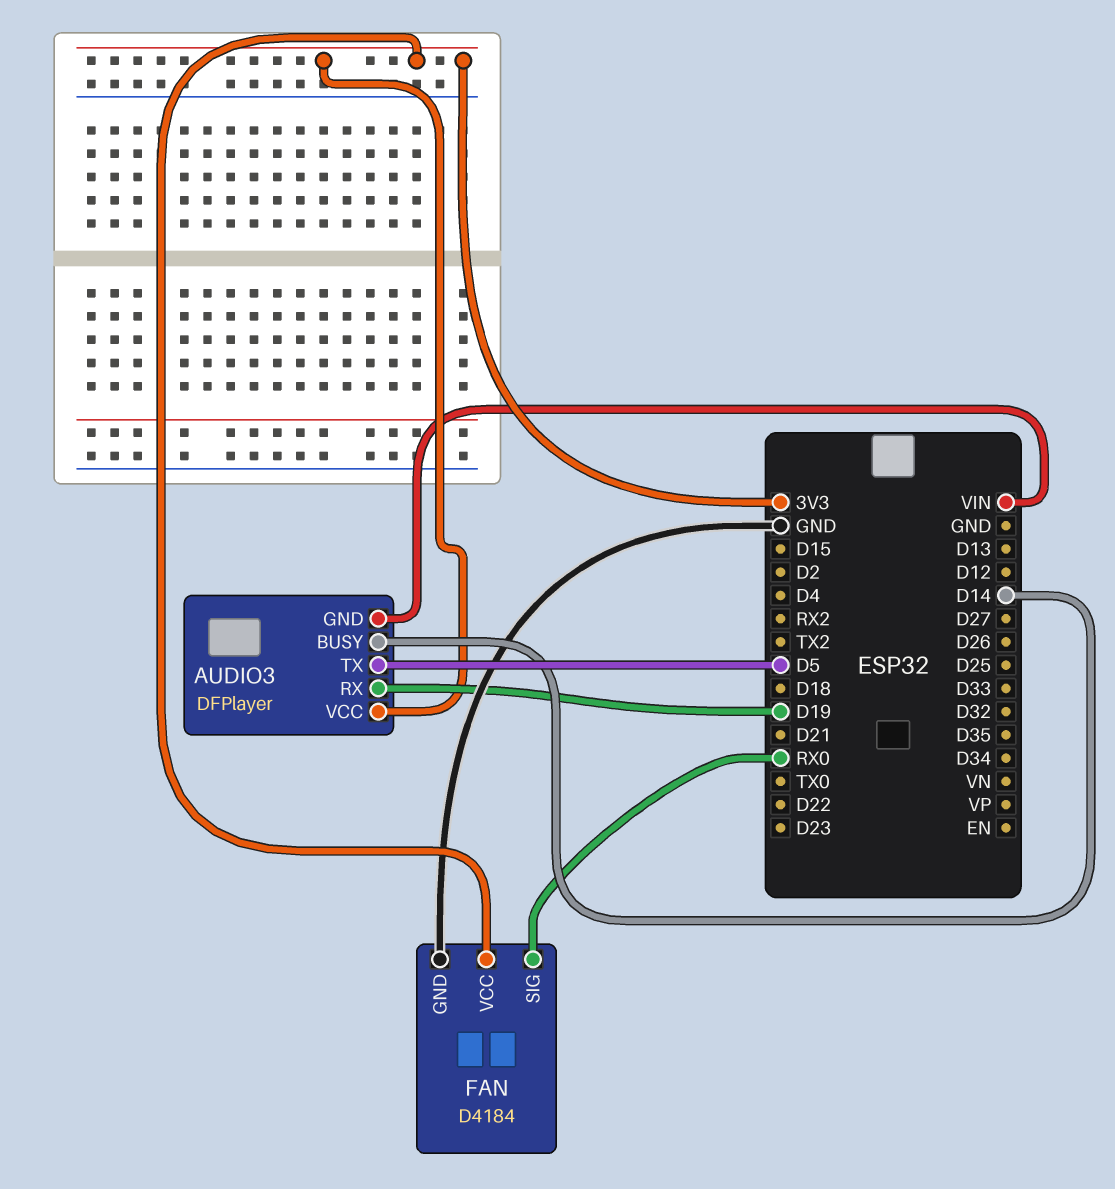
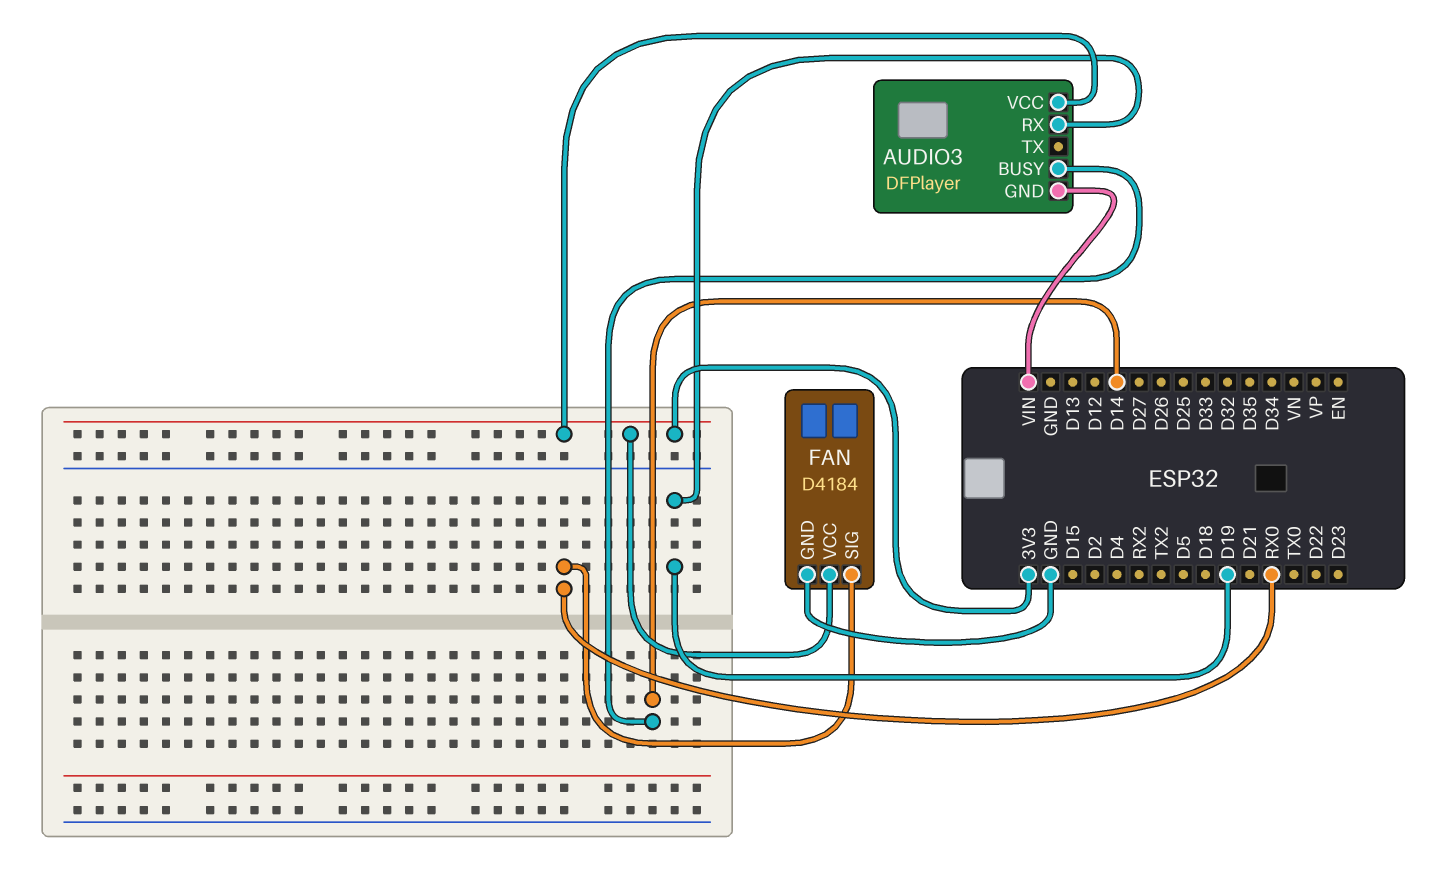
AUDIO3 pin TX: D5 -> none

